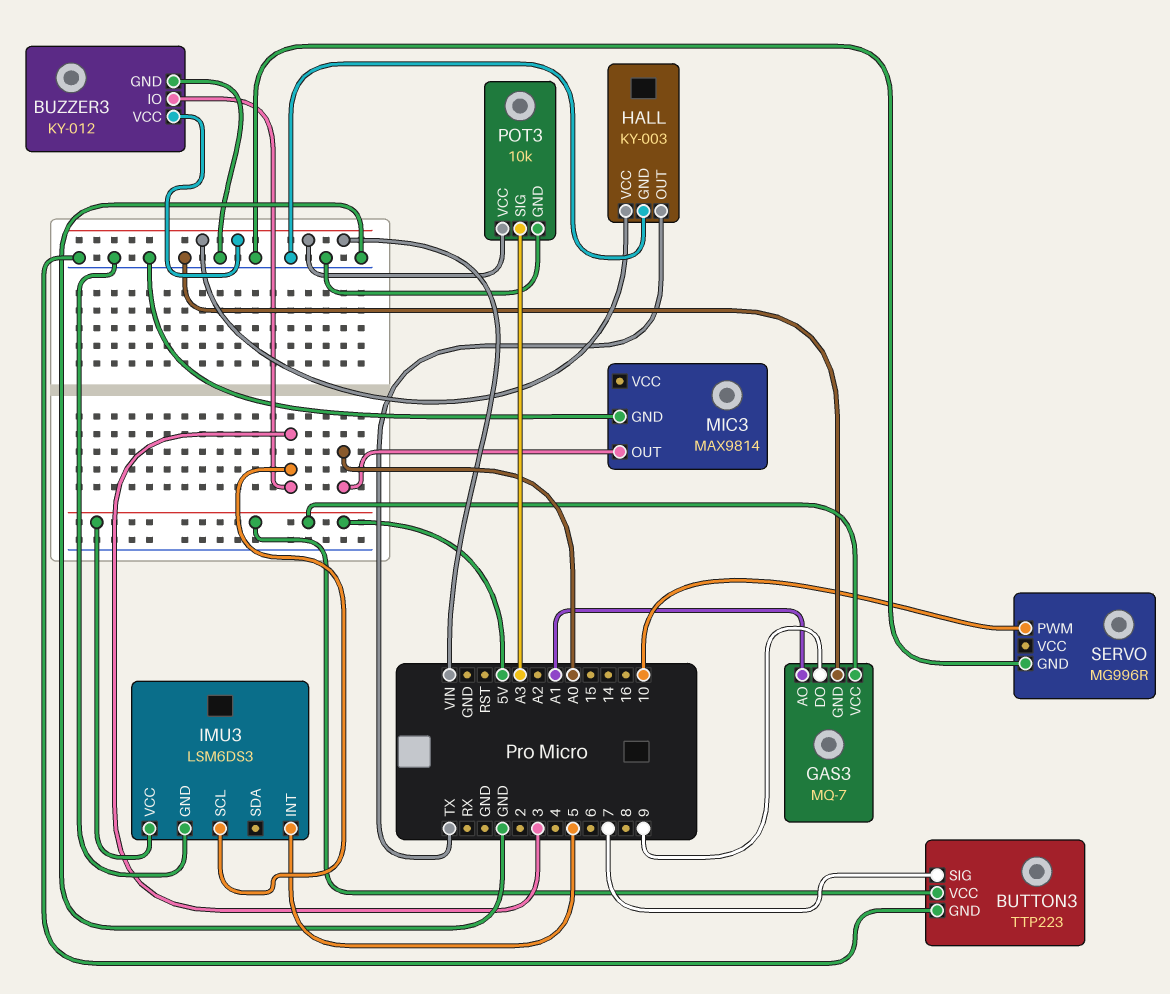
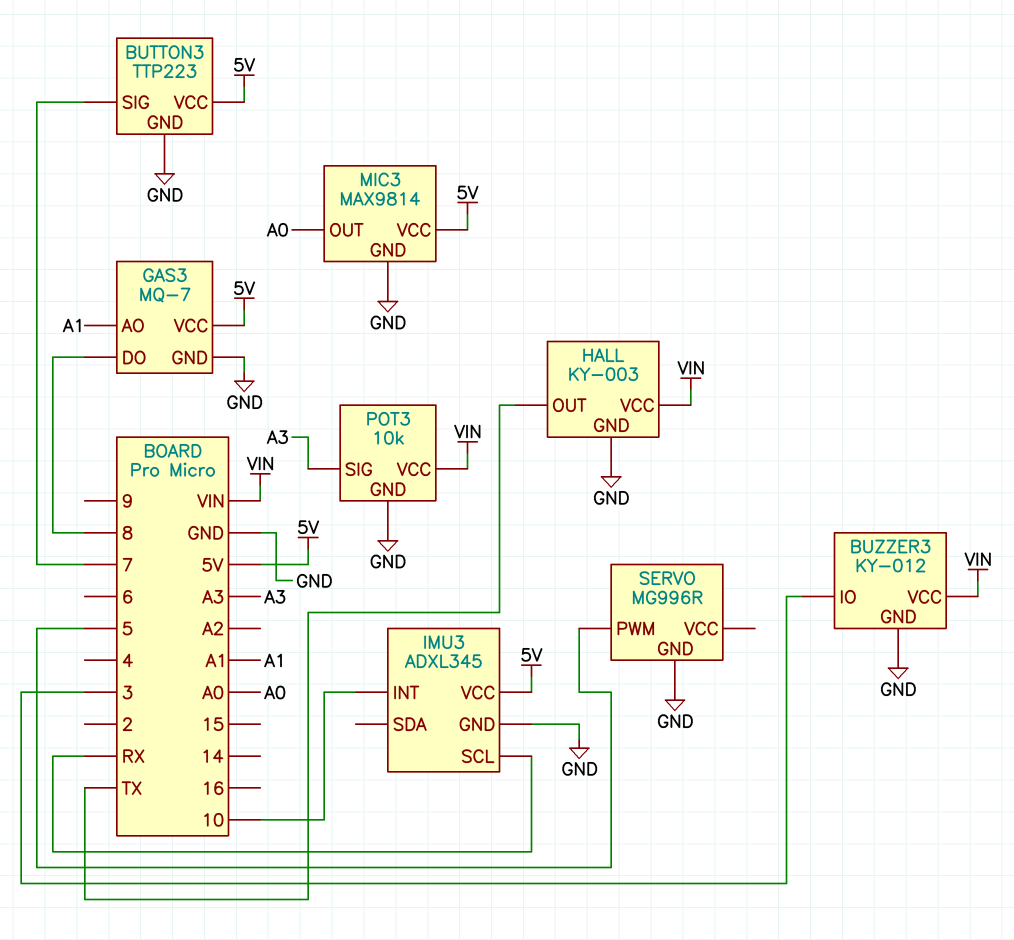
GAS3 pin DO: 9 -> 8
IMU3: LSM6DS3 -> ADXL345
IMU3 pin INT: 5 -> 10
IMU3 pin SCL: 3 -> RX
MIC3 pin VCC: none -> 5V
SERVO pin PWM: 10 -> 5

